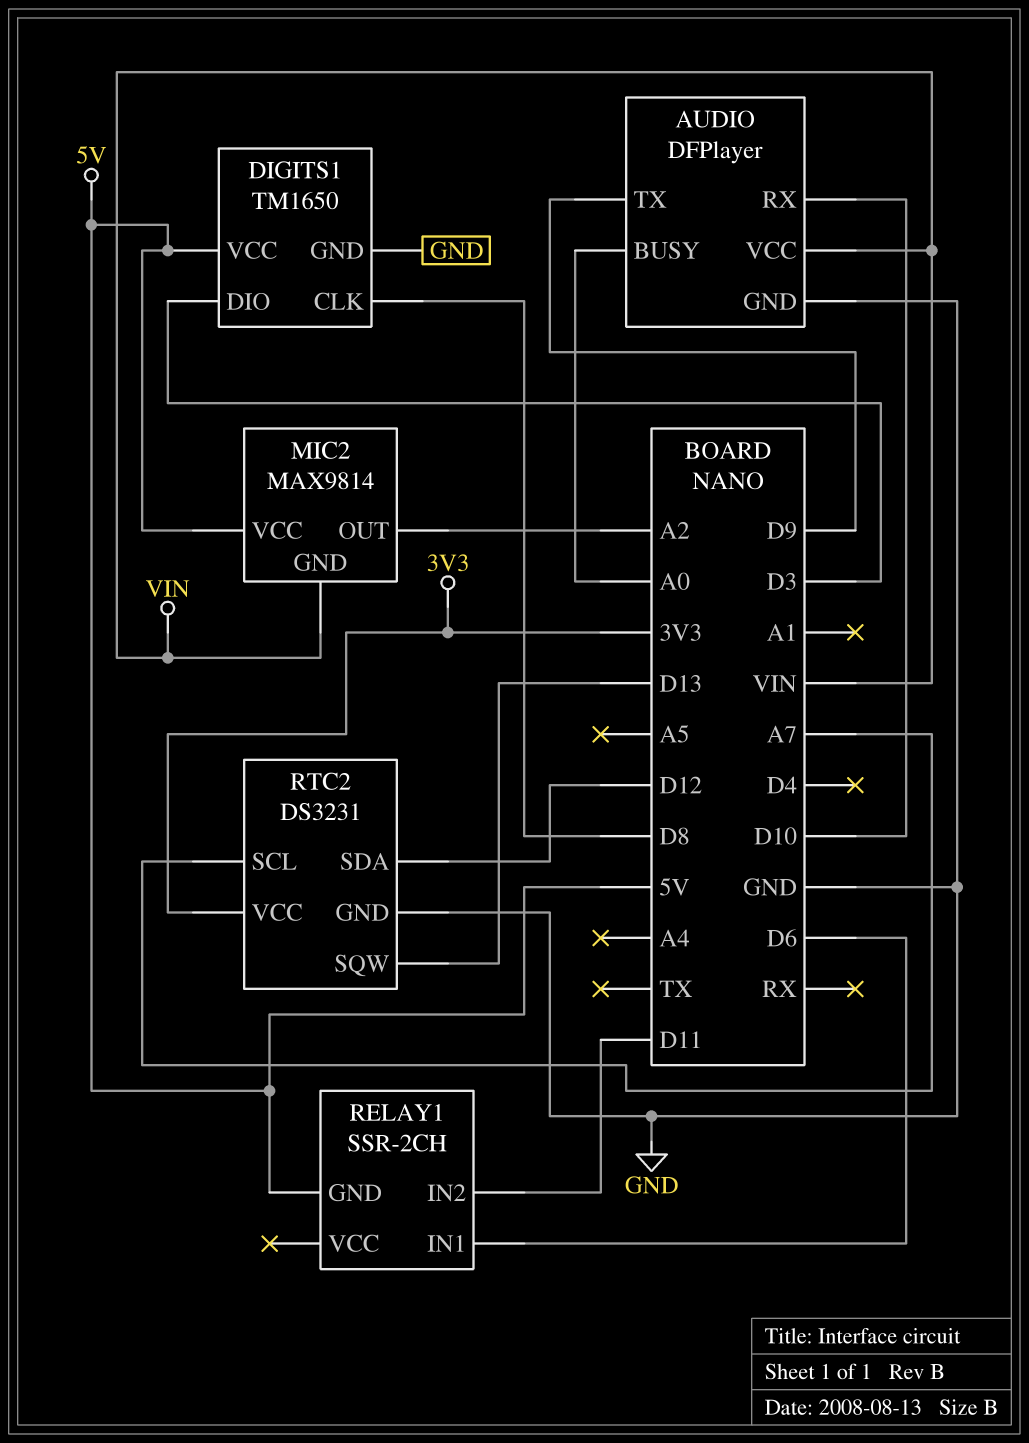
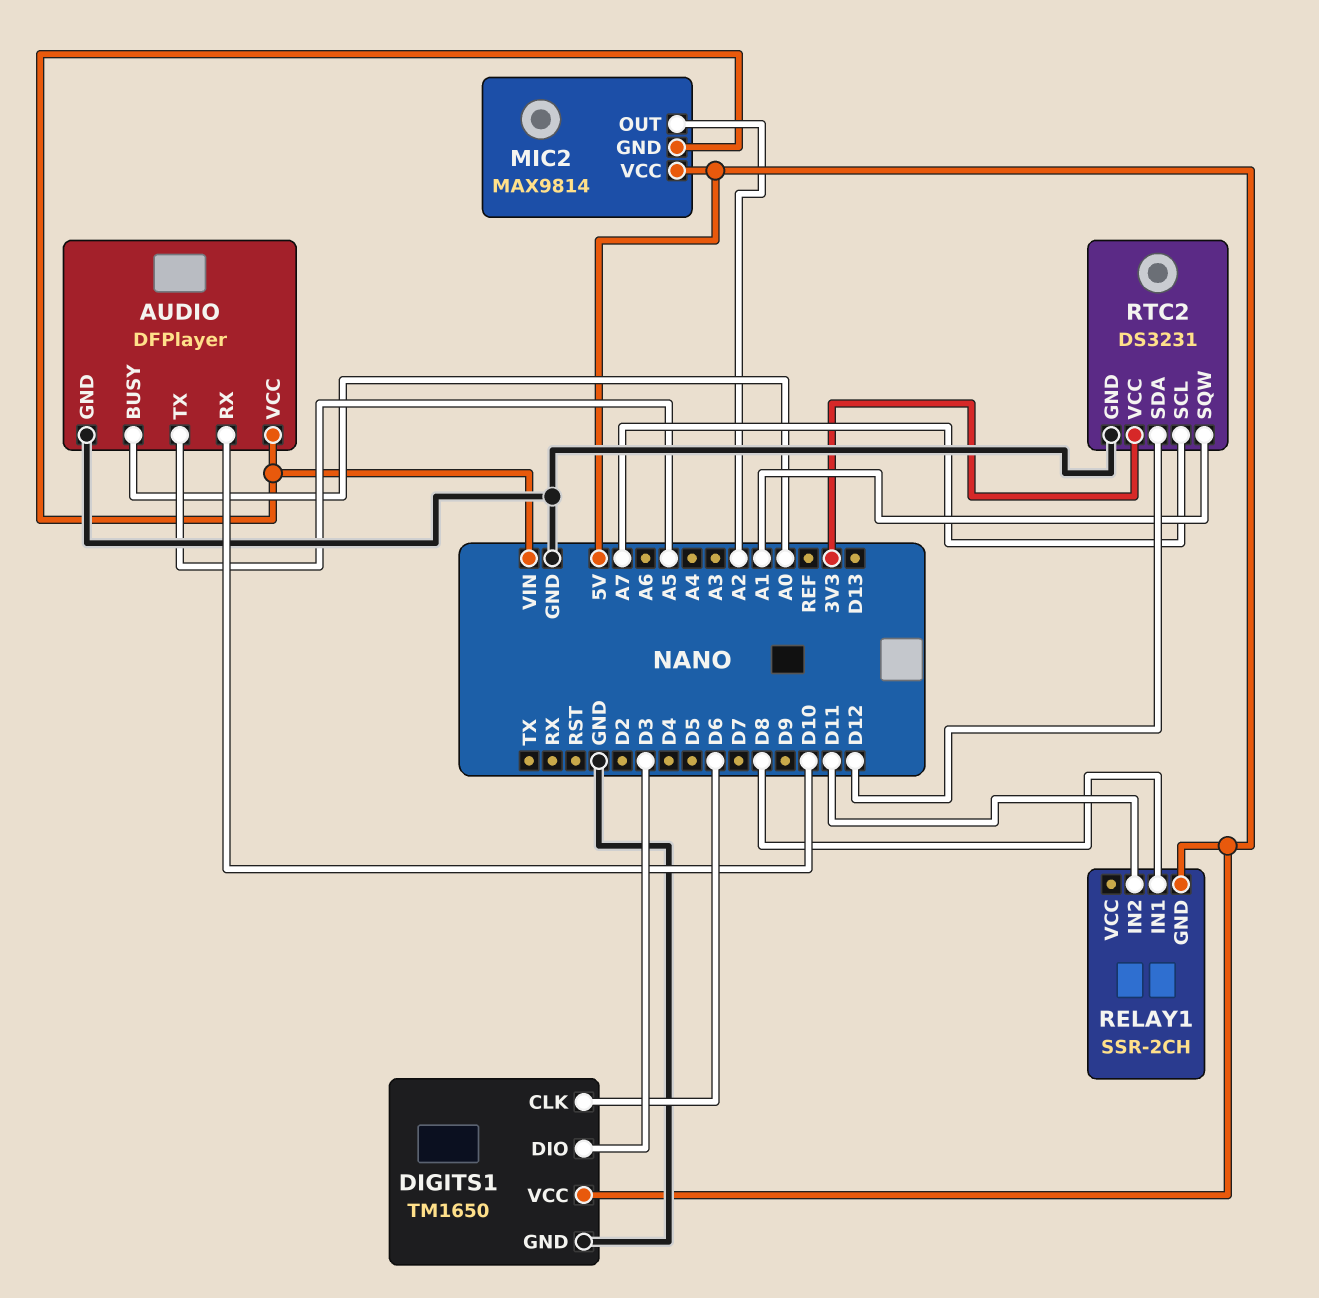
AUDIO pin TX: D9 -> A5
DIGITS1 pin CLK: D8 -> D6
RELAY1 pin IN1: D6 -> D8
RTC2 pin SQW: D13 -> A1

